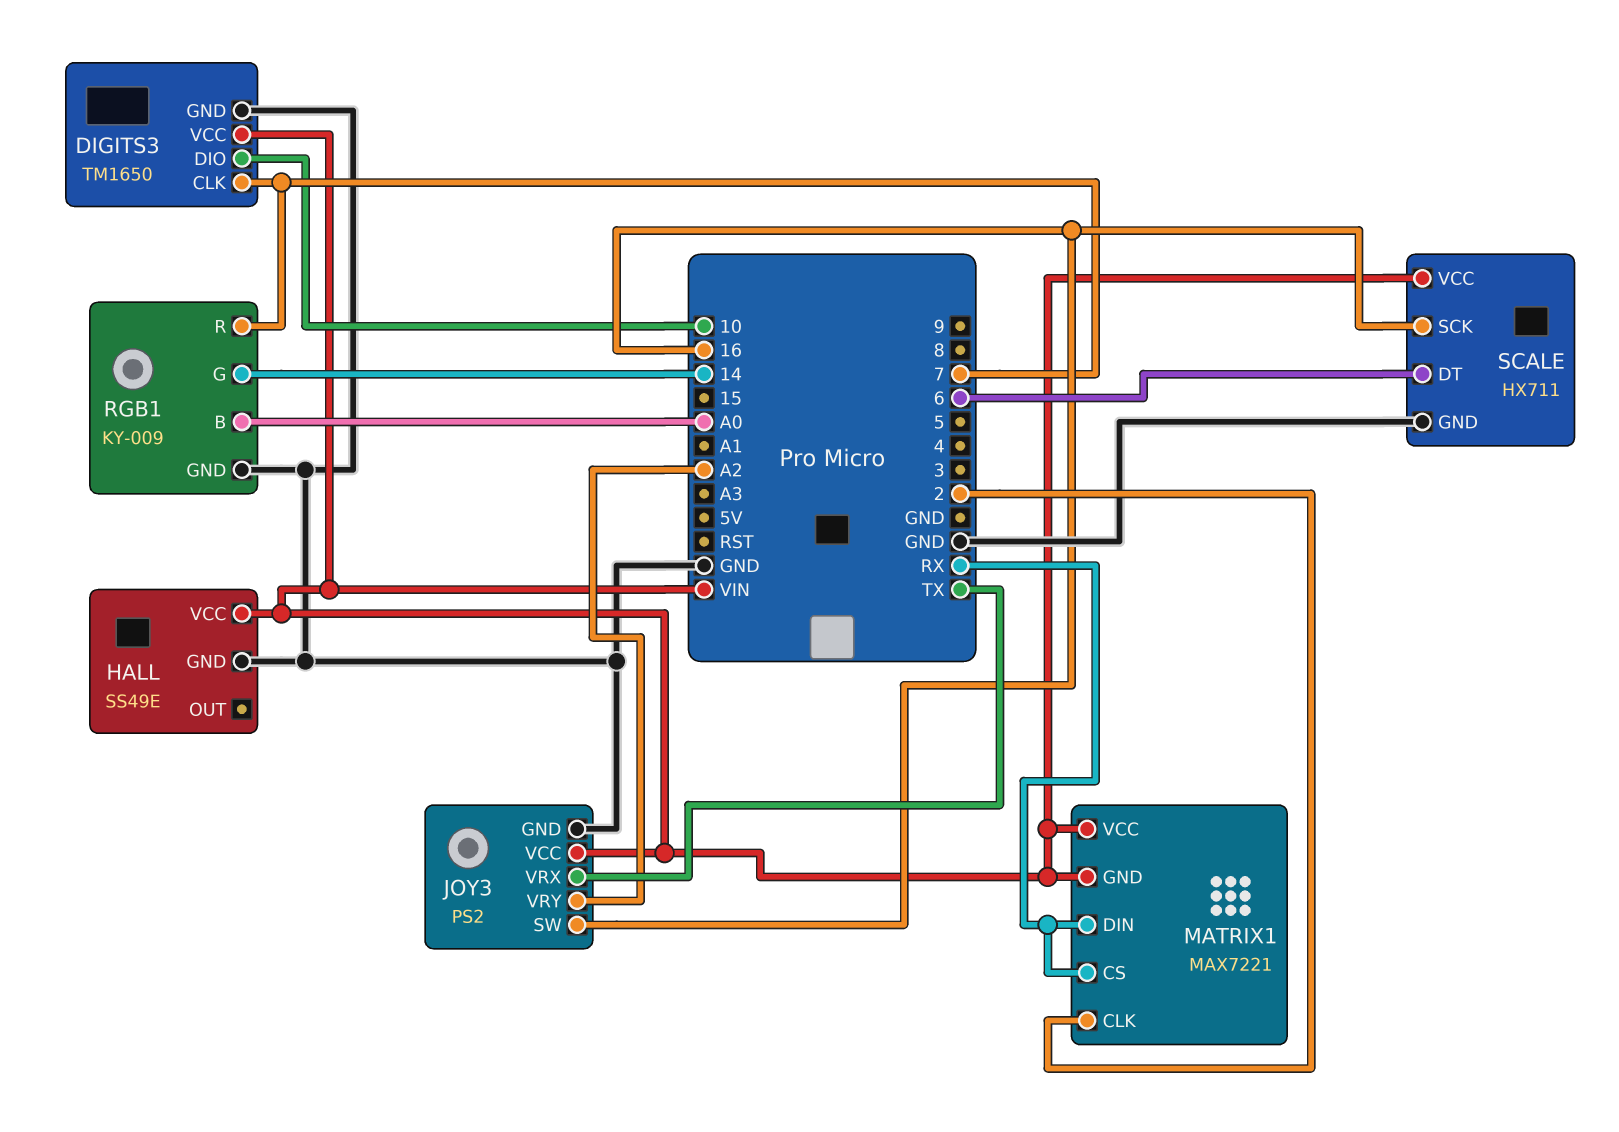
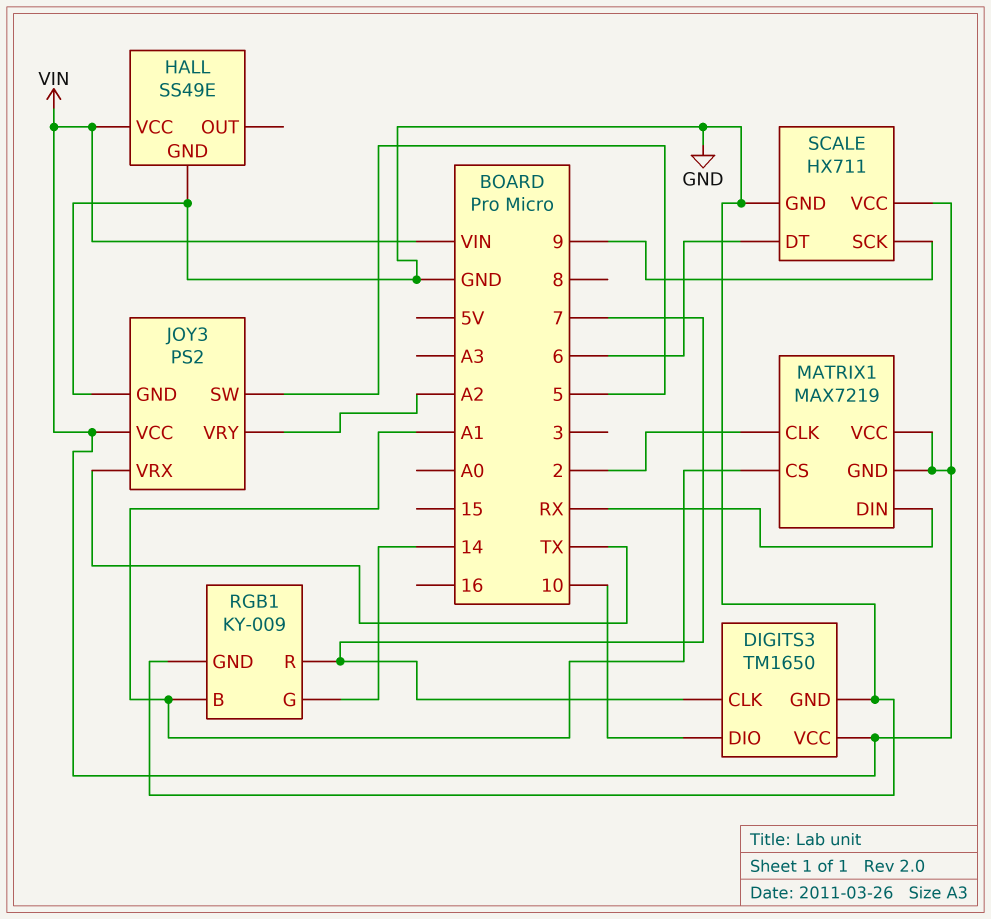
JOY3 pin SW: 16 -> 5
MATRIX1: MAX7221 -> MAX7219
MATRIX1 pin CS: RX -> A1
RGB1 pin B: A0 -> A1
SCALE pin SCK: 16 -> 9

